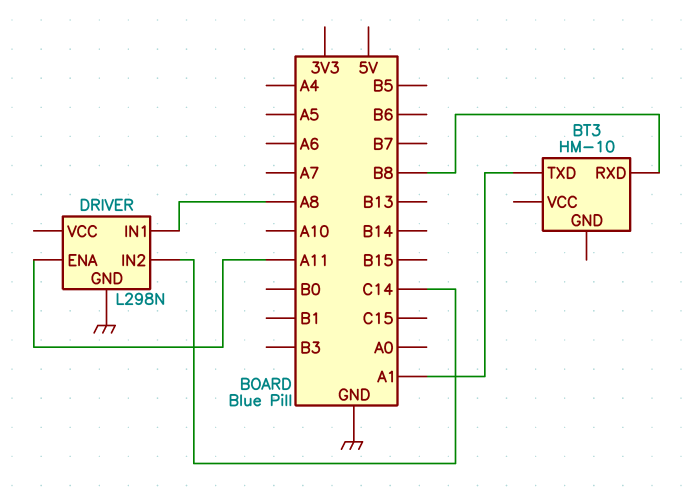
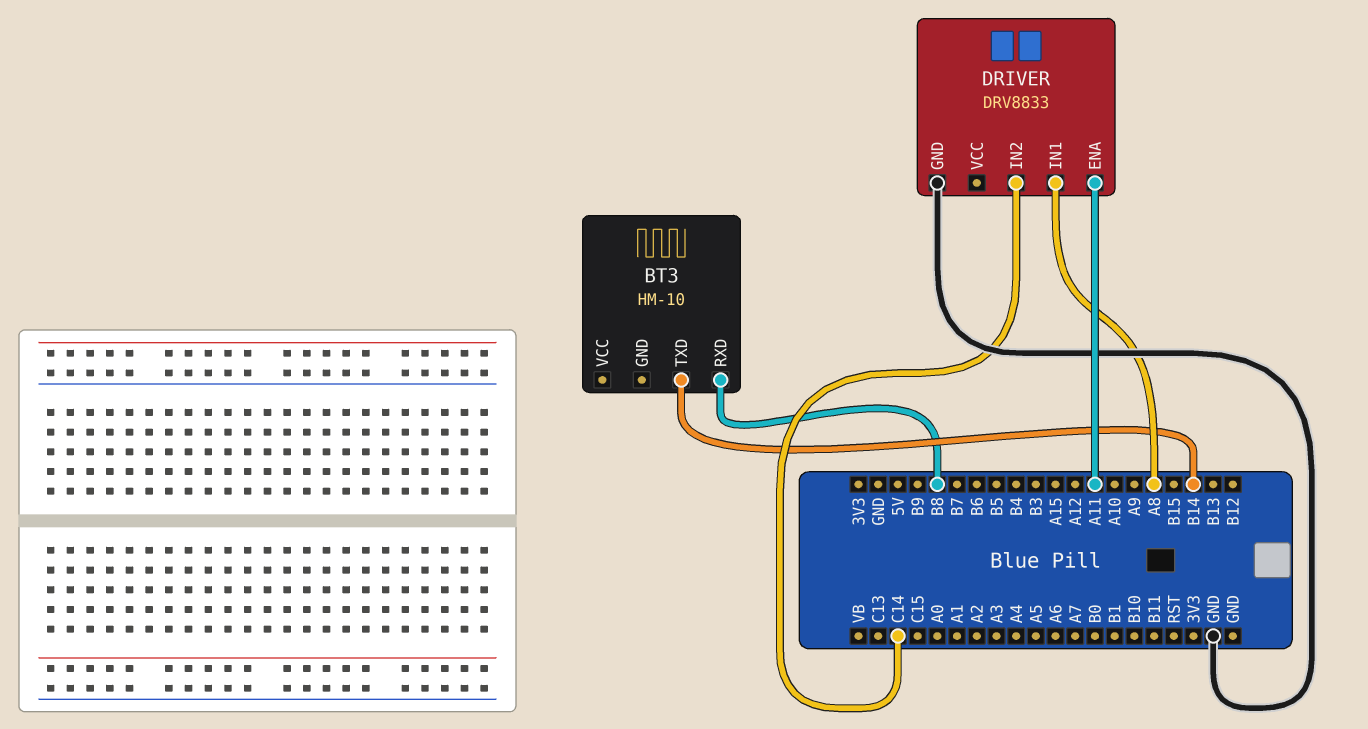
BT3 pin TXD: A1 -> B14
DRIVER: L298N -> DRV8833

